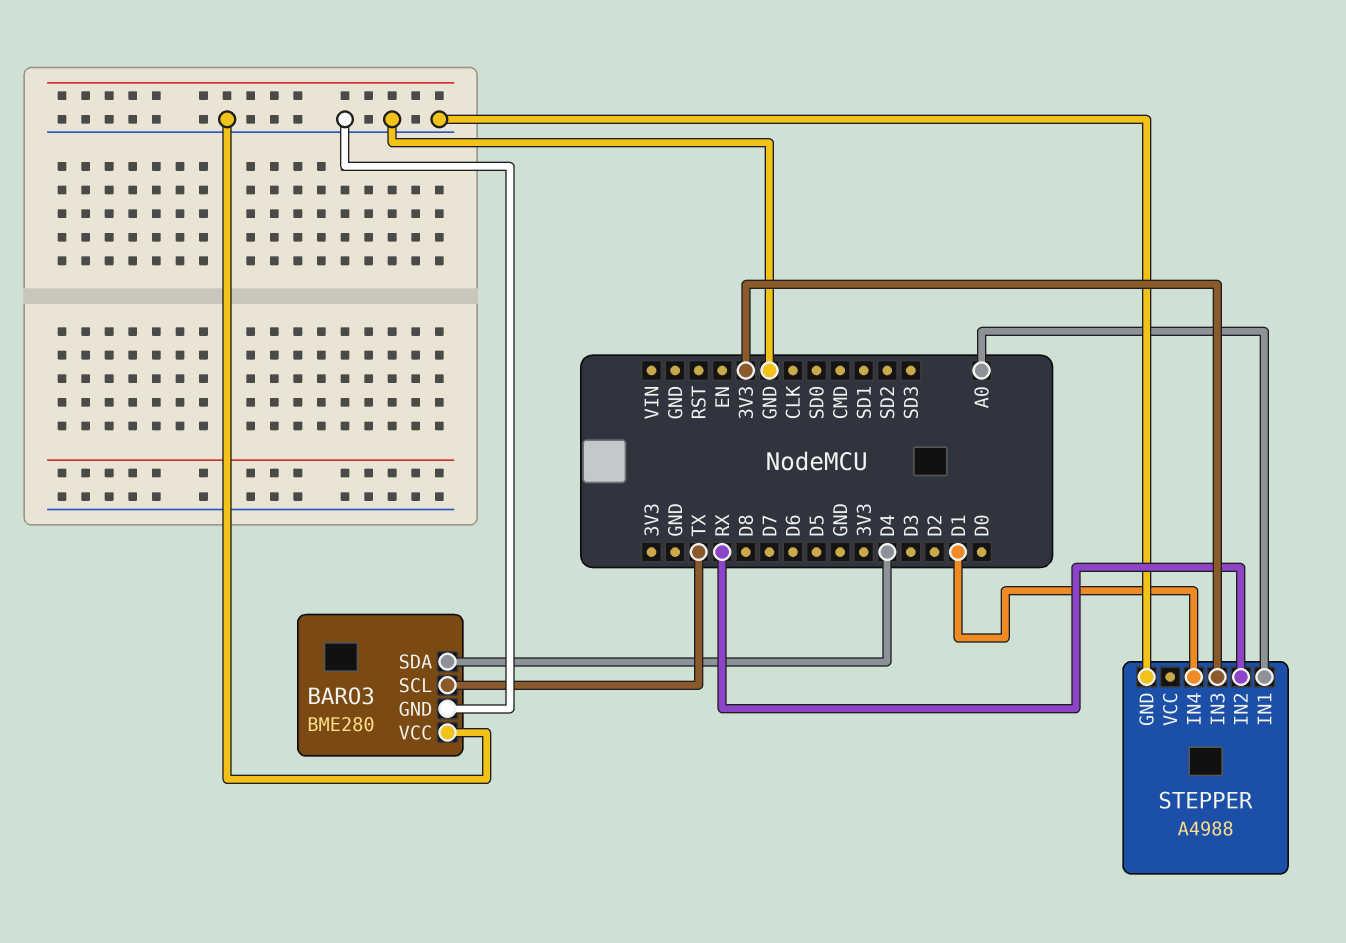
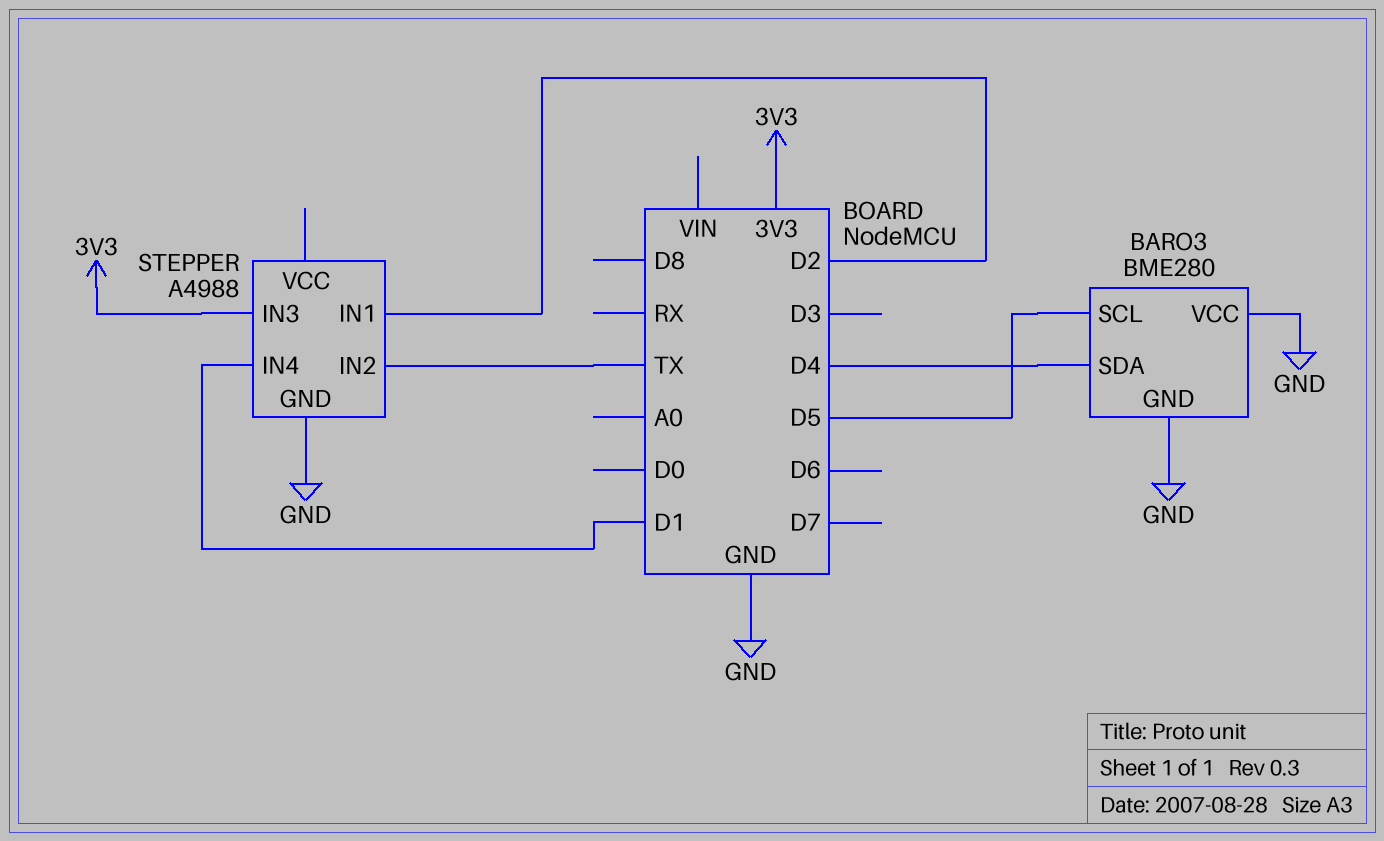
BARO3 pin SCL: TX -> D5
STEPPER pin IN1: A0 -> D2
STEPPER pin IN2: RX -> TX

